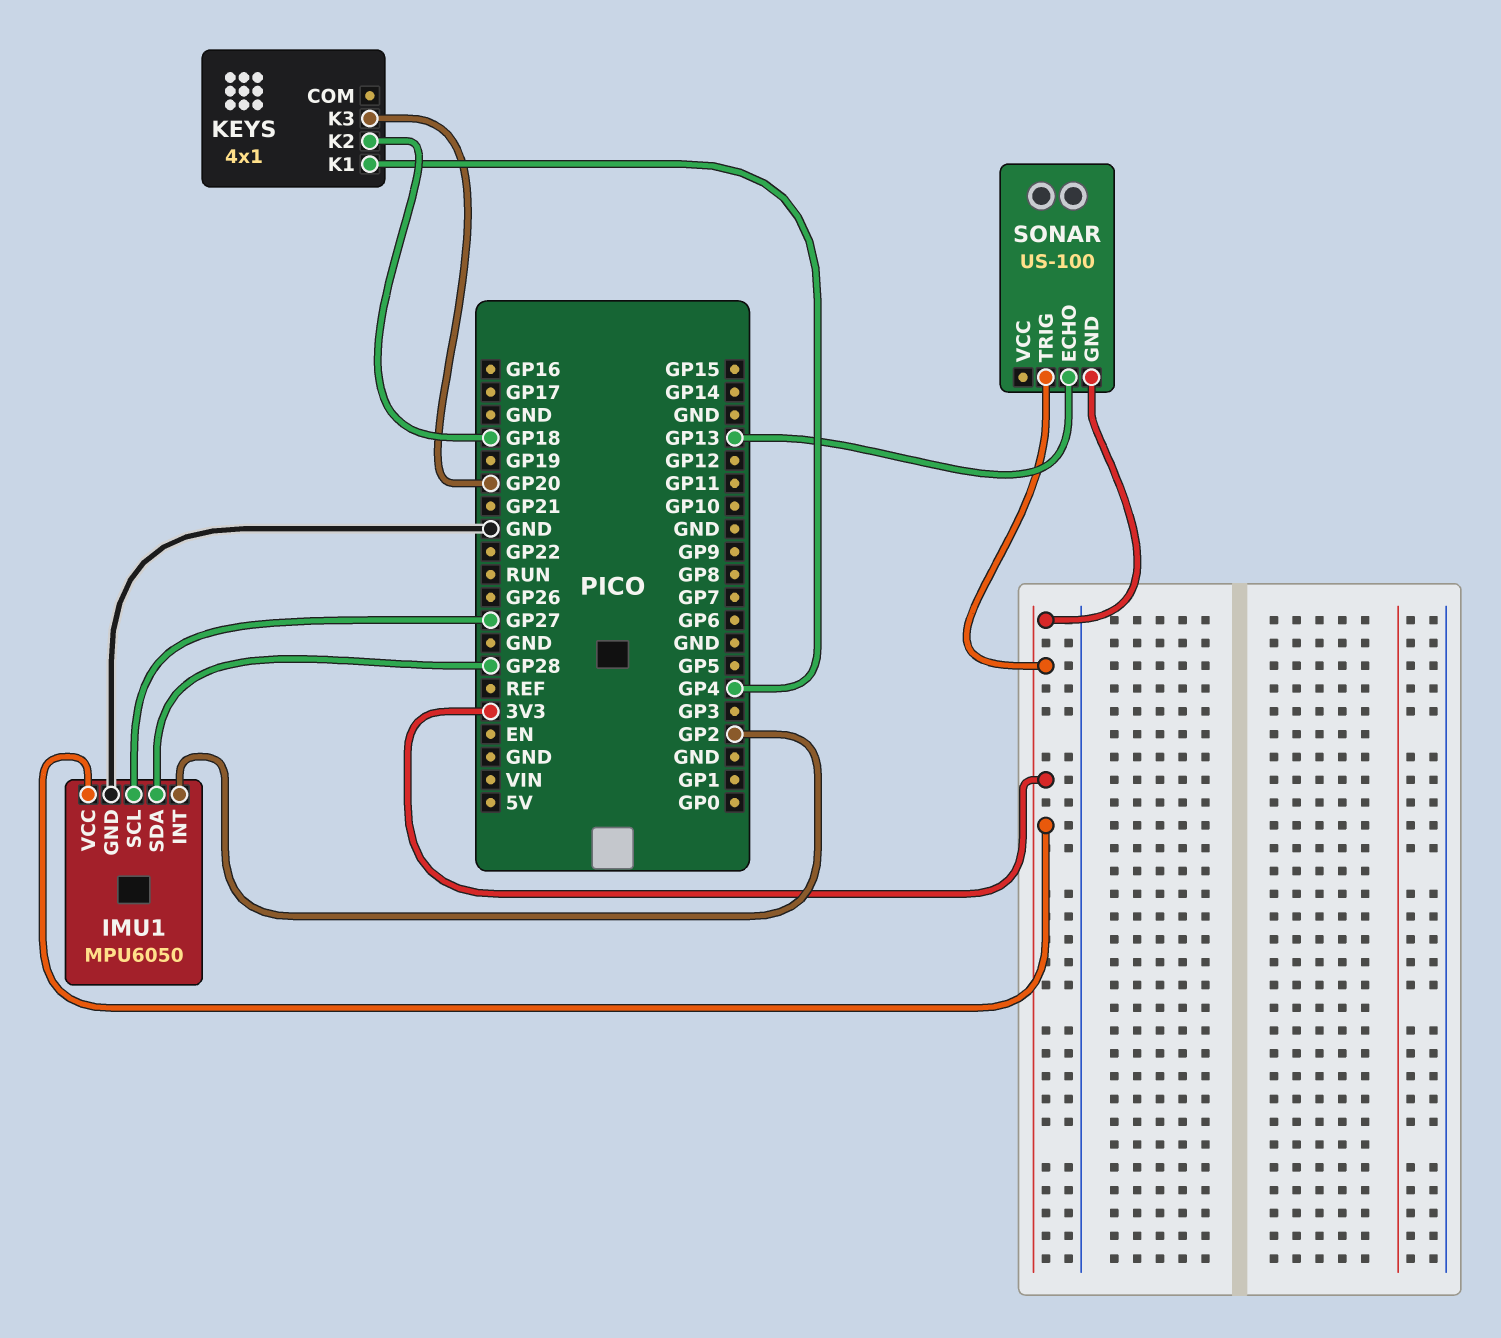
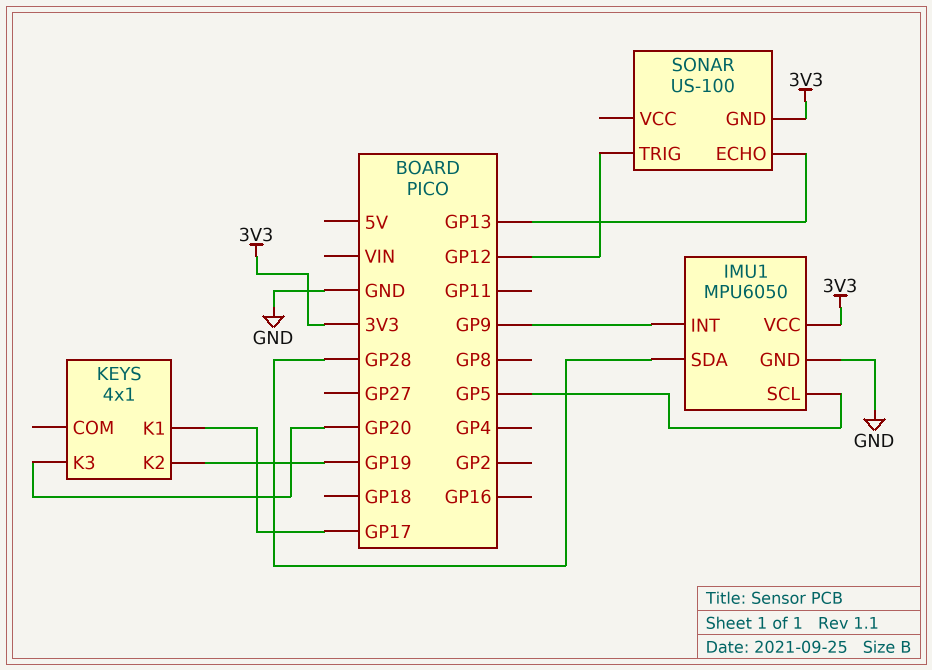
IMU1 pin INT: GP2 -> GP9
IMU1 pin SCL: GP27 -> GP5
KEYS pin K1: GP4 -> GP17
KEYS pin K2: GP18 -> GP19
SONAR pin TRIG: 3V3 -> GP12

